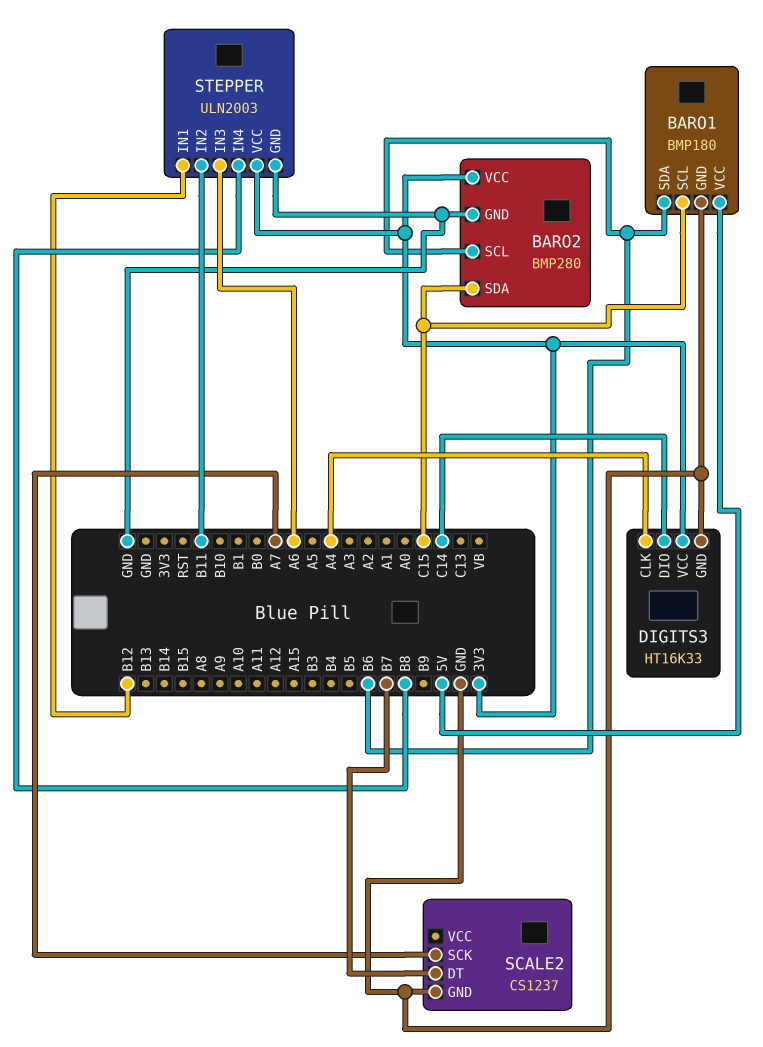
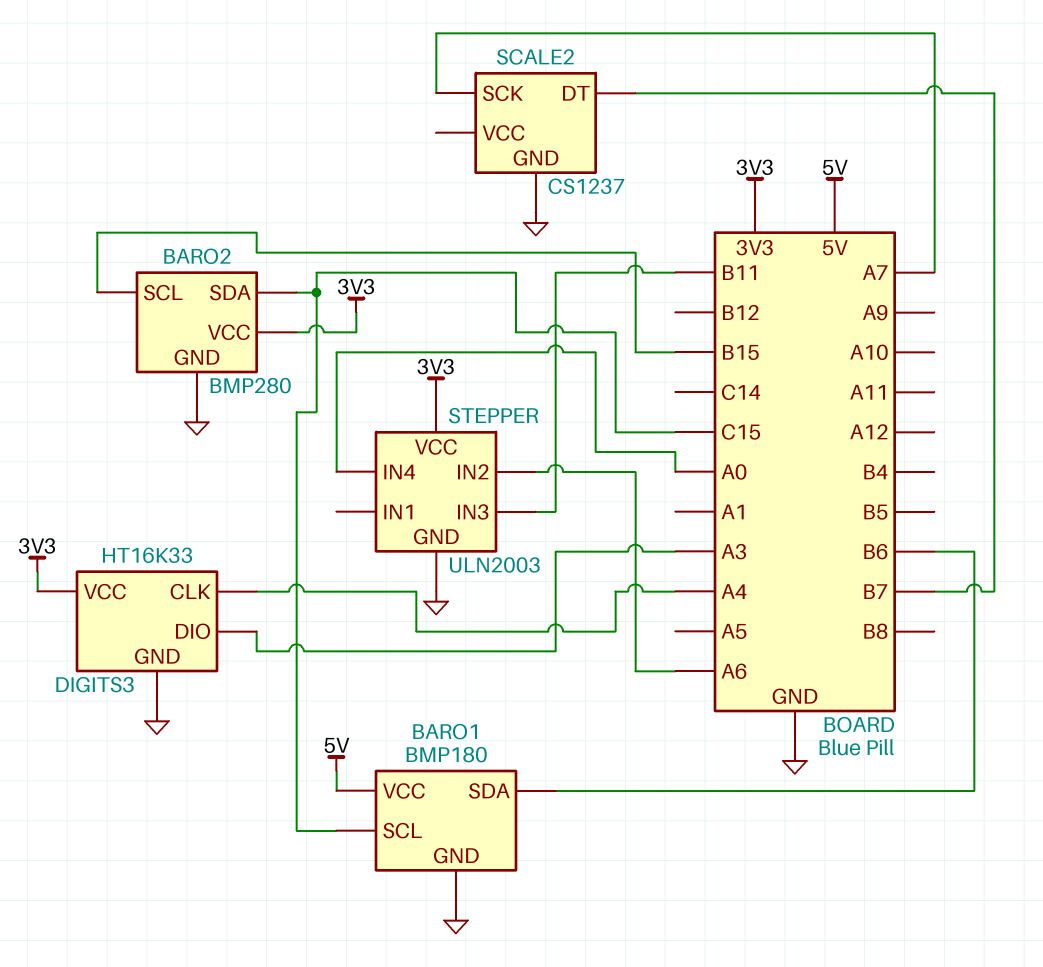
BARO2 pin SCL: B6 -> B15
DIGITS3 pin DIO: C14 -> A3
STEPPER pin IN1: B12 -> none
STEPPER pin IN2: B11 -> A6
STEPPER pin IN3: A6 -> B11
STEPPER pin IN4: B8 -> A0

